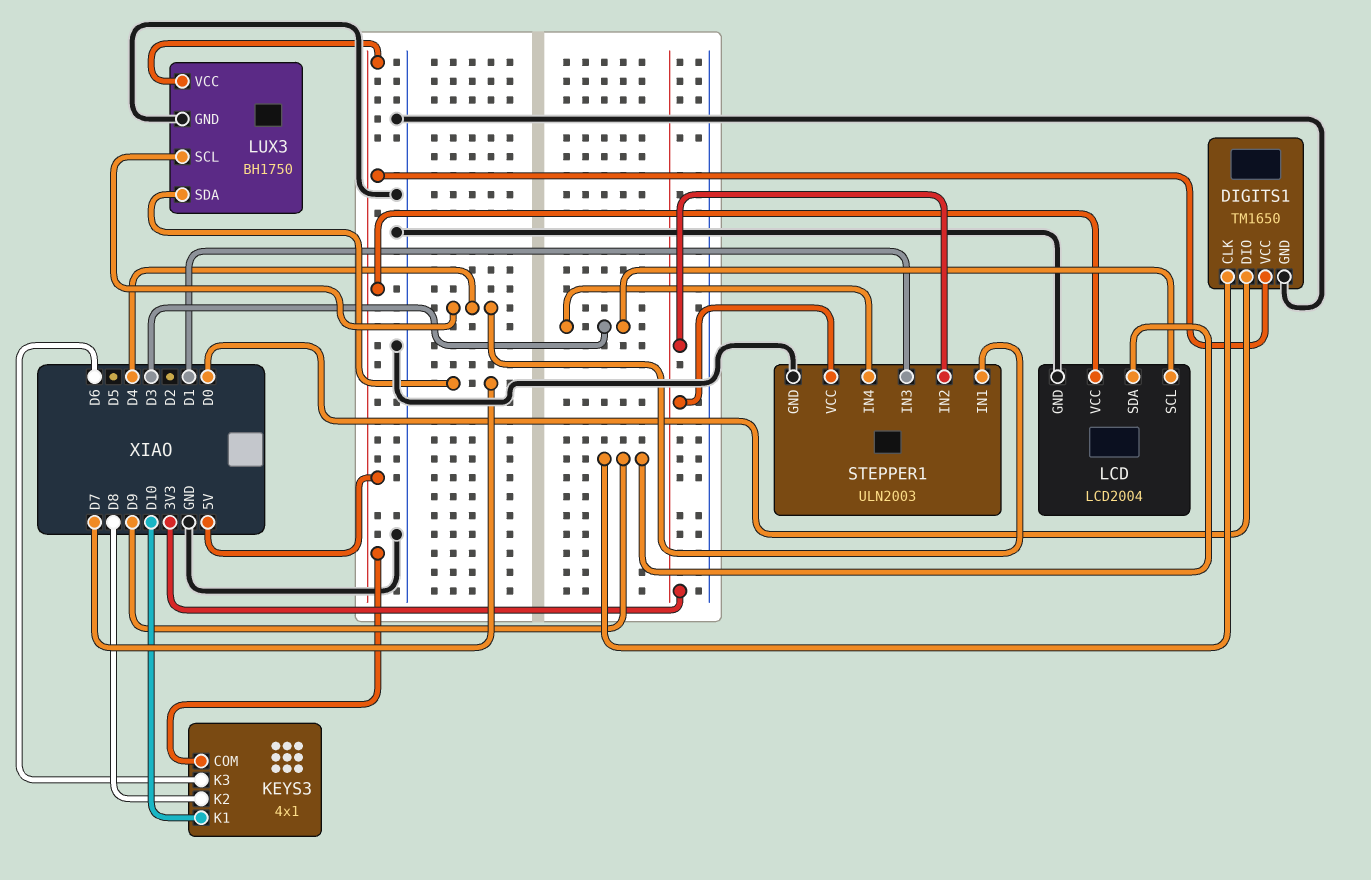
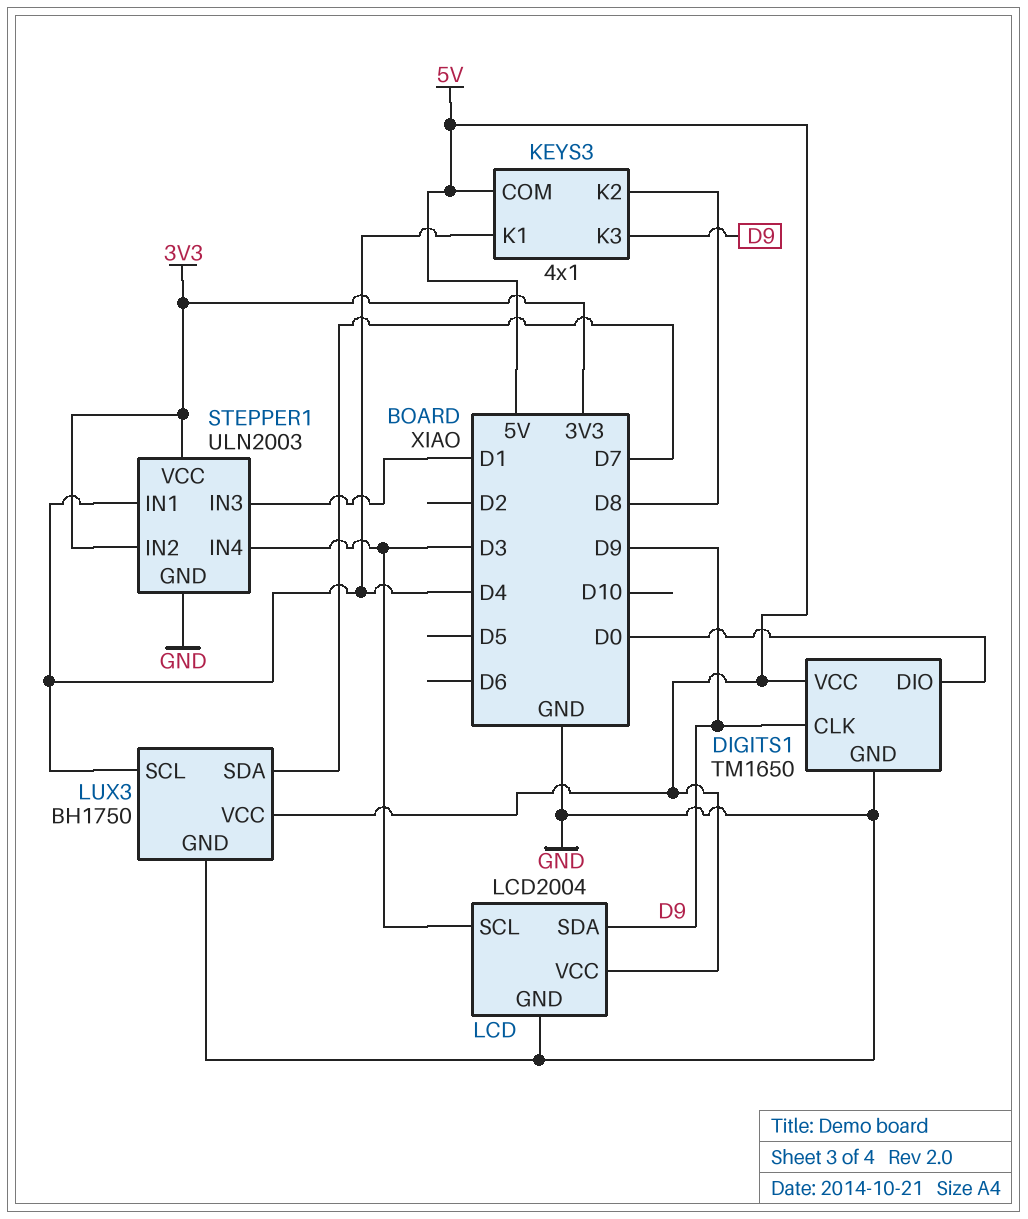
KEYS3 pin K1: D10 -> D4
KEYS3 pin K3: D6 -> D9

